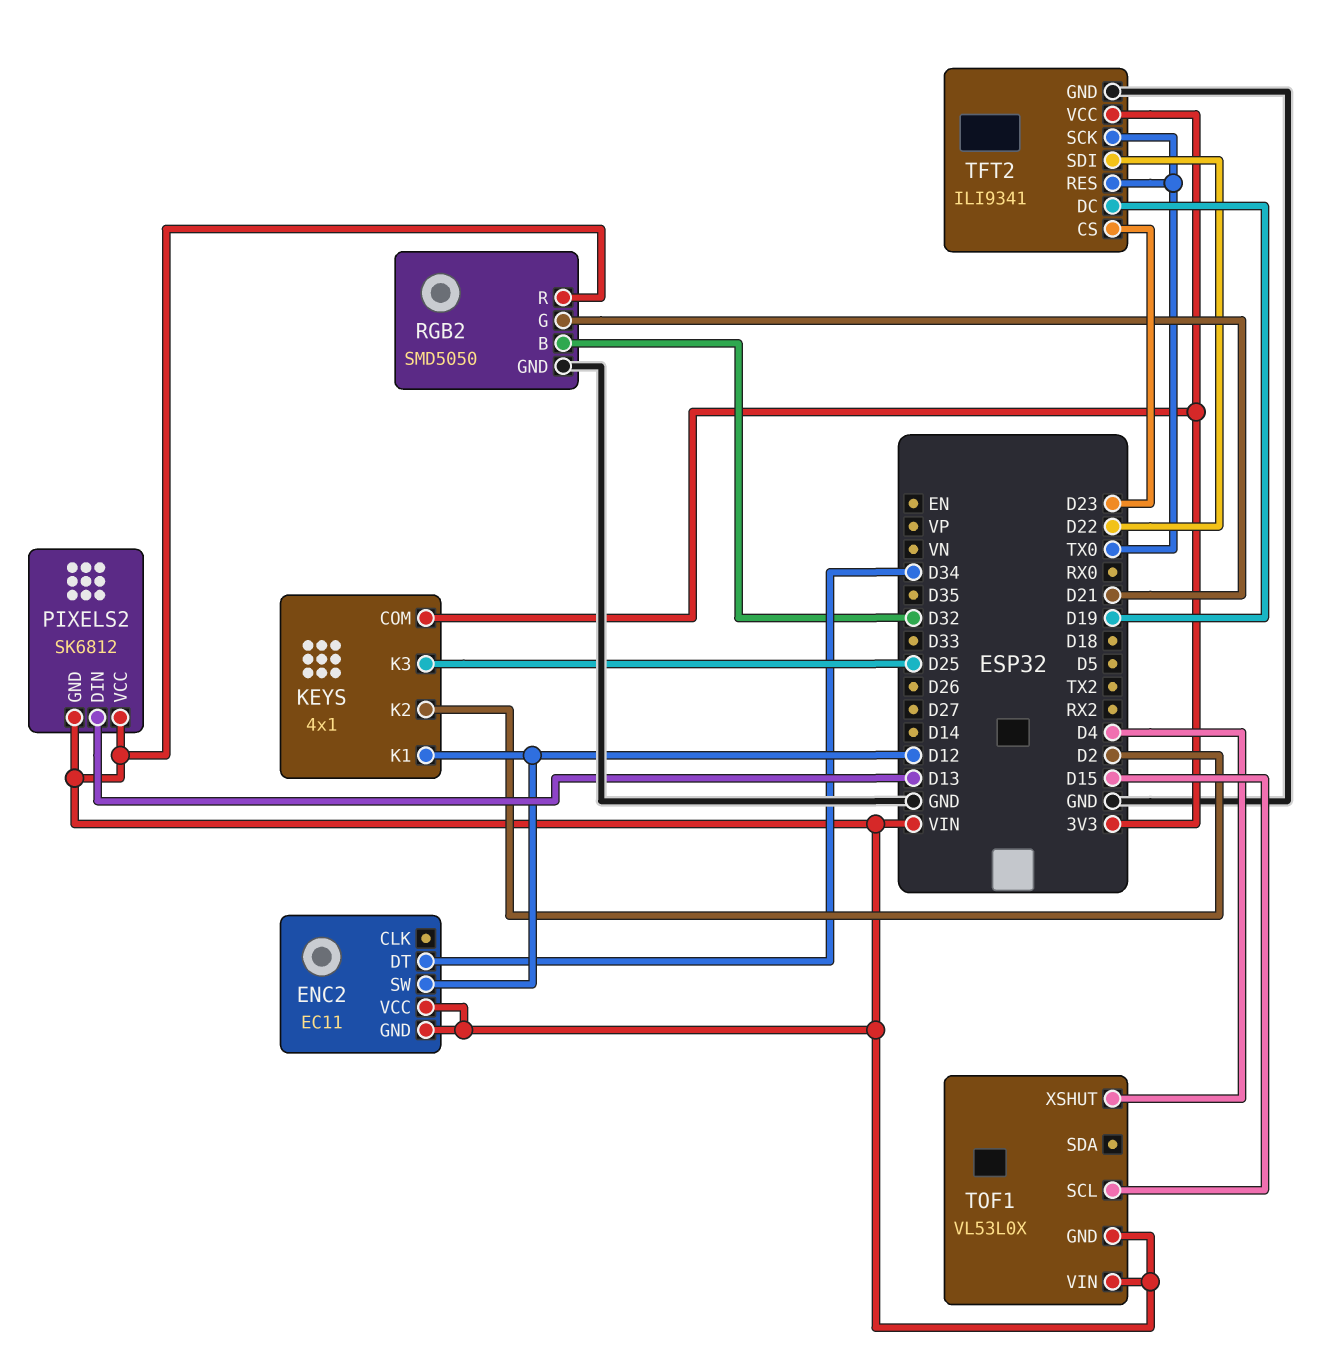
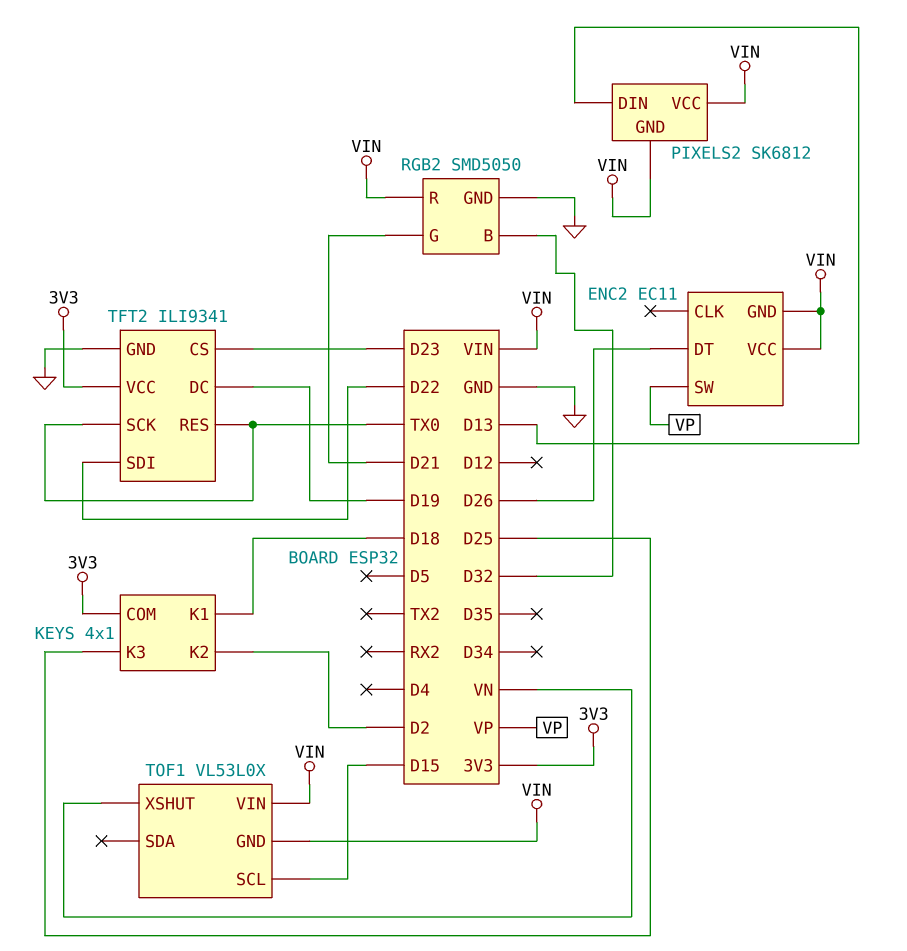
ENC2 pin DT: D34 -> D26
ENC2 pin SW: D12 -> VP
KEYS pin K1: D12 -> D18
TOF1 pin XSHUT: D4 -> VN

